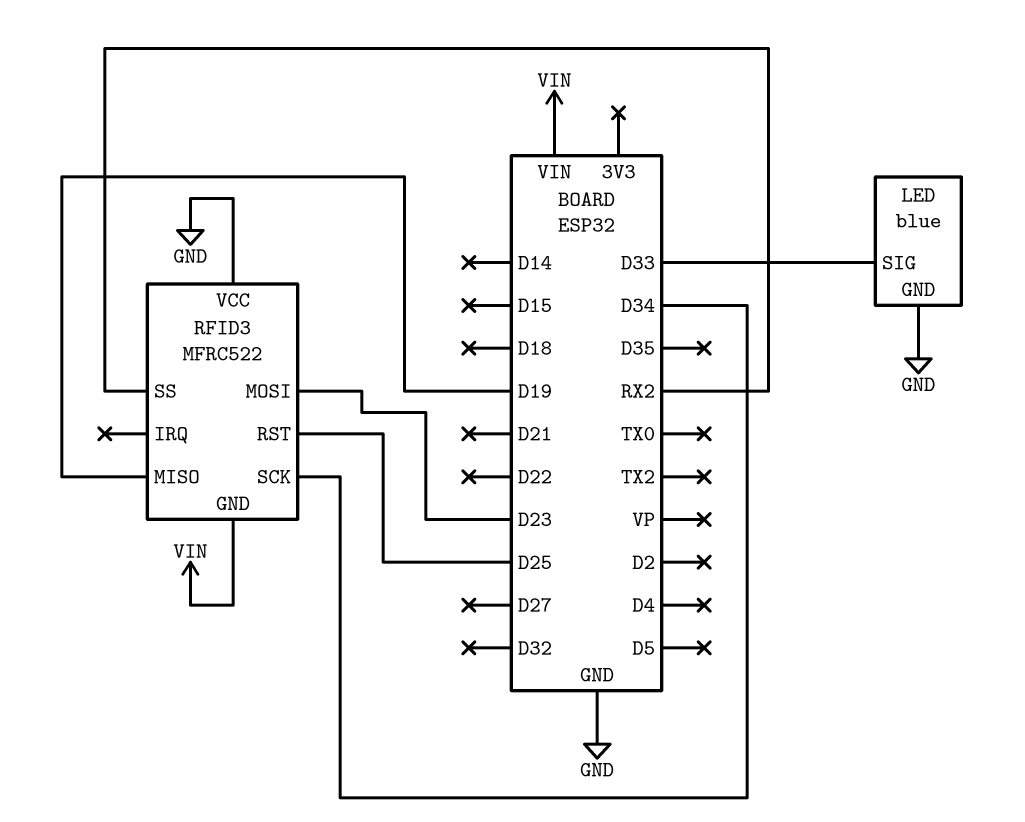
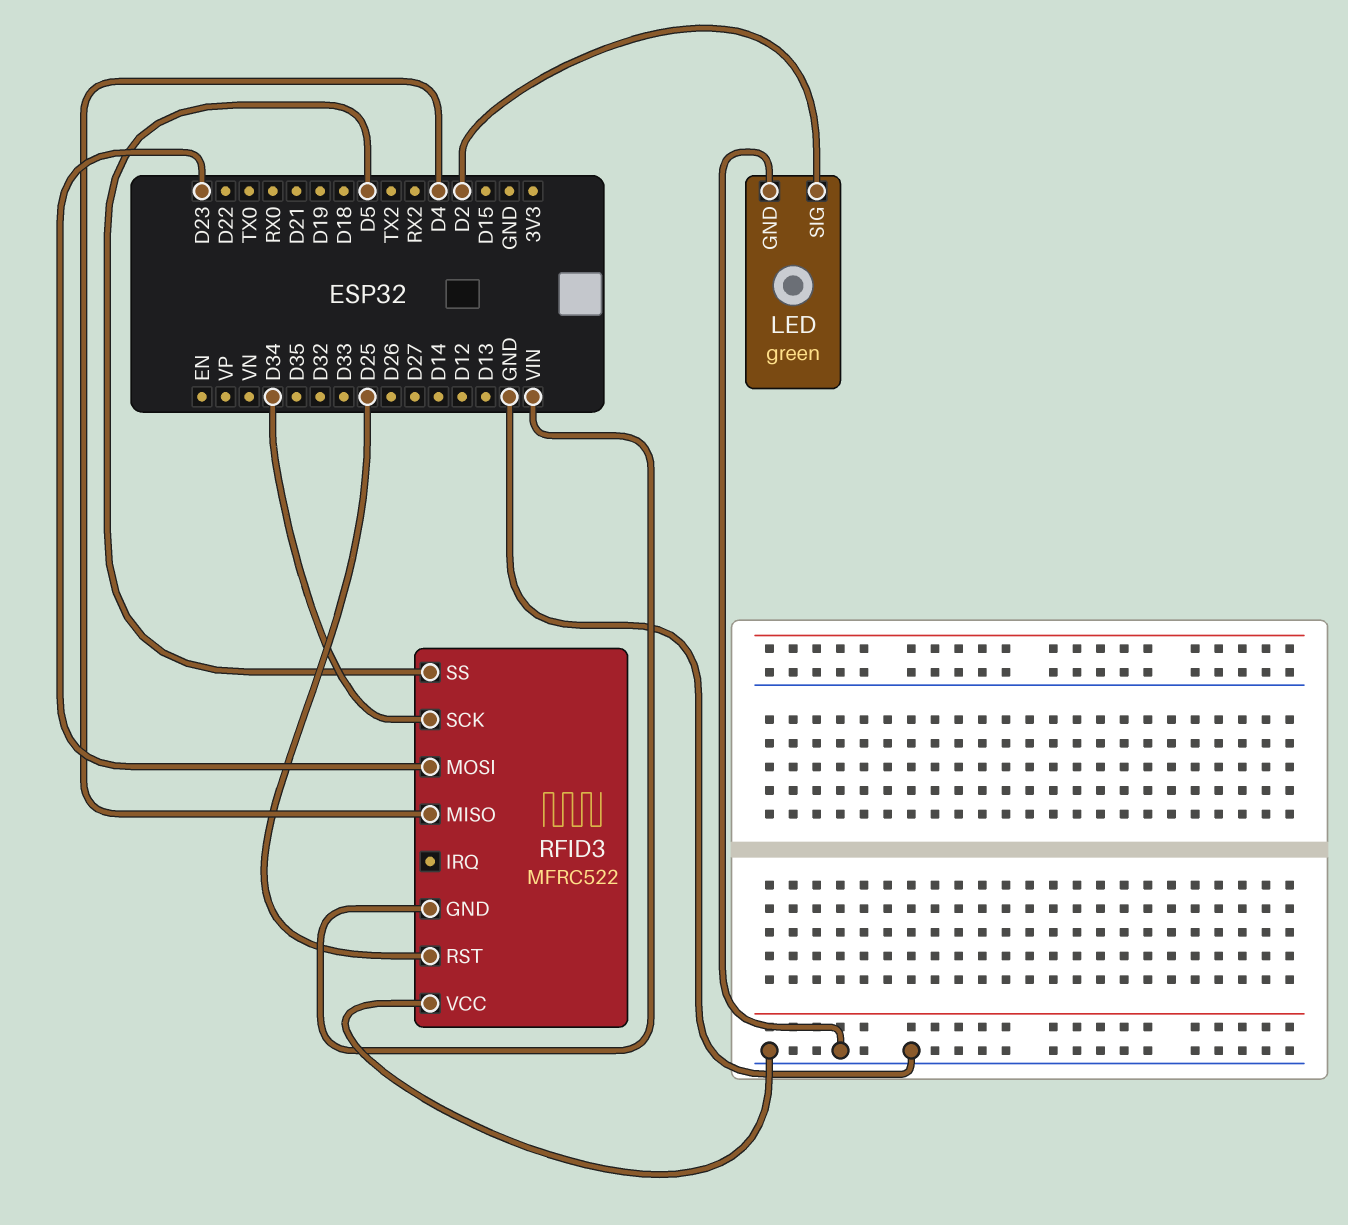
LED: blue -> green
LED pin SIG: D33 -> D2
RFID3 pin MISO: D19 -> D4
RFID3 pin SS: RX2 -> D5

